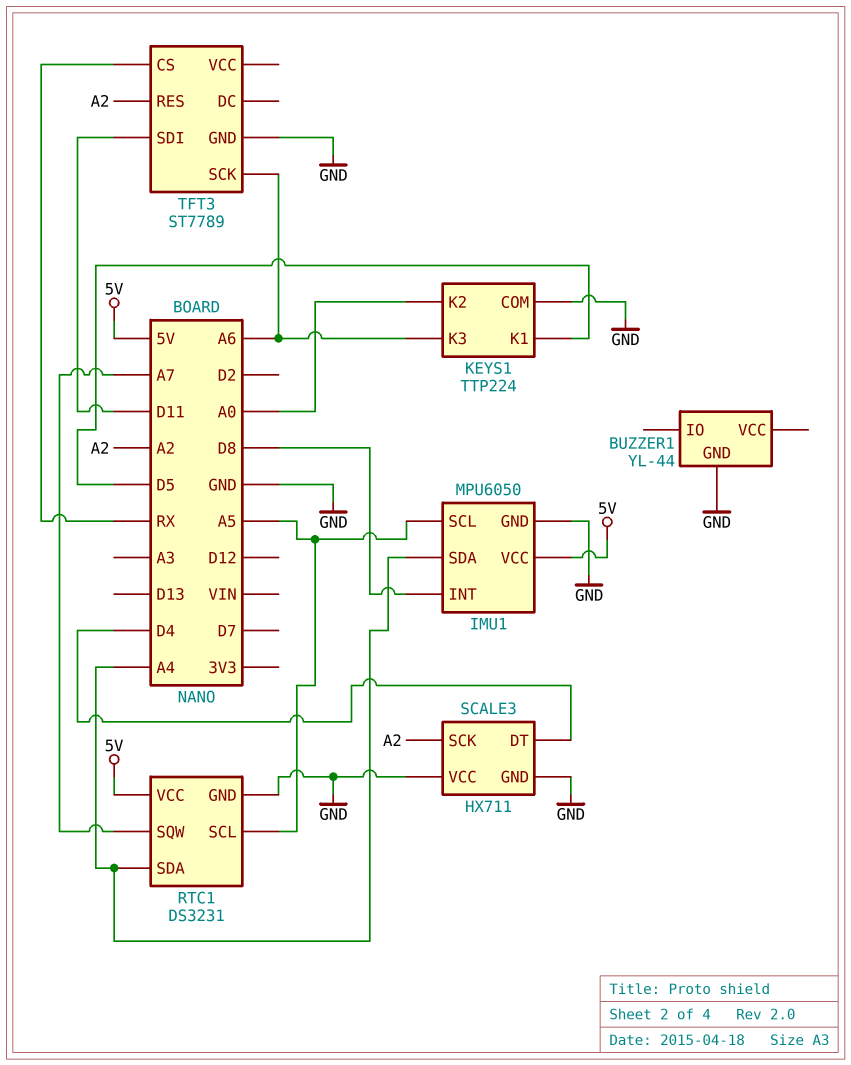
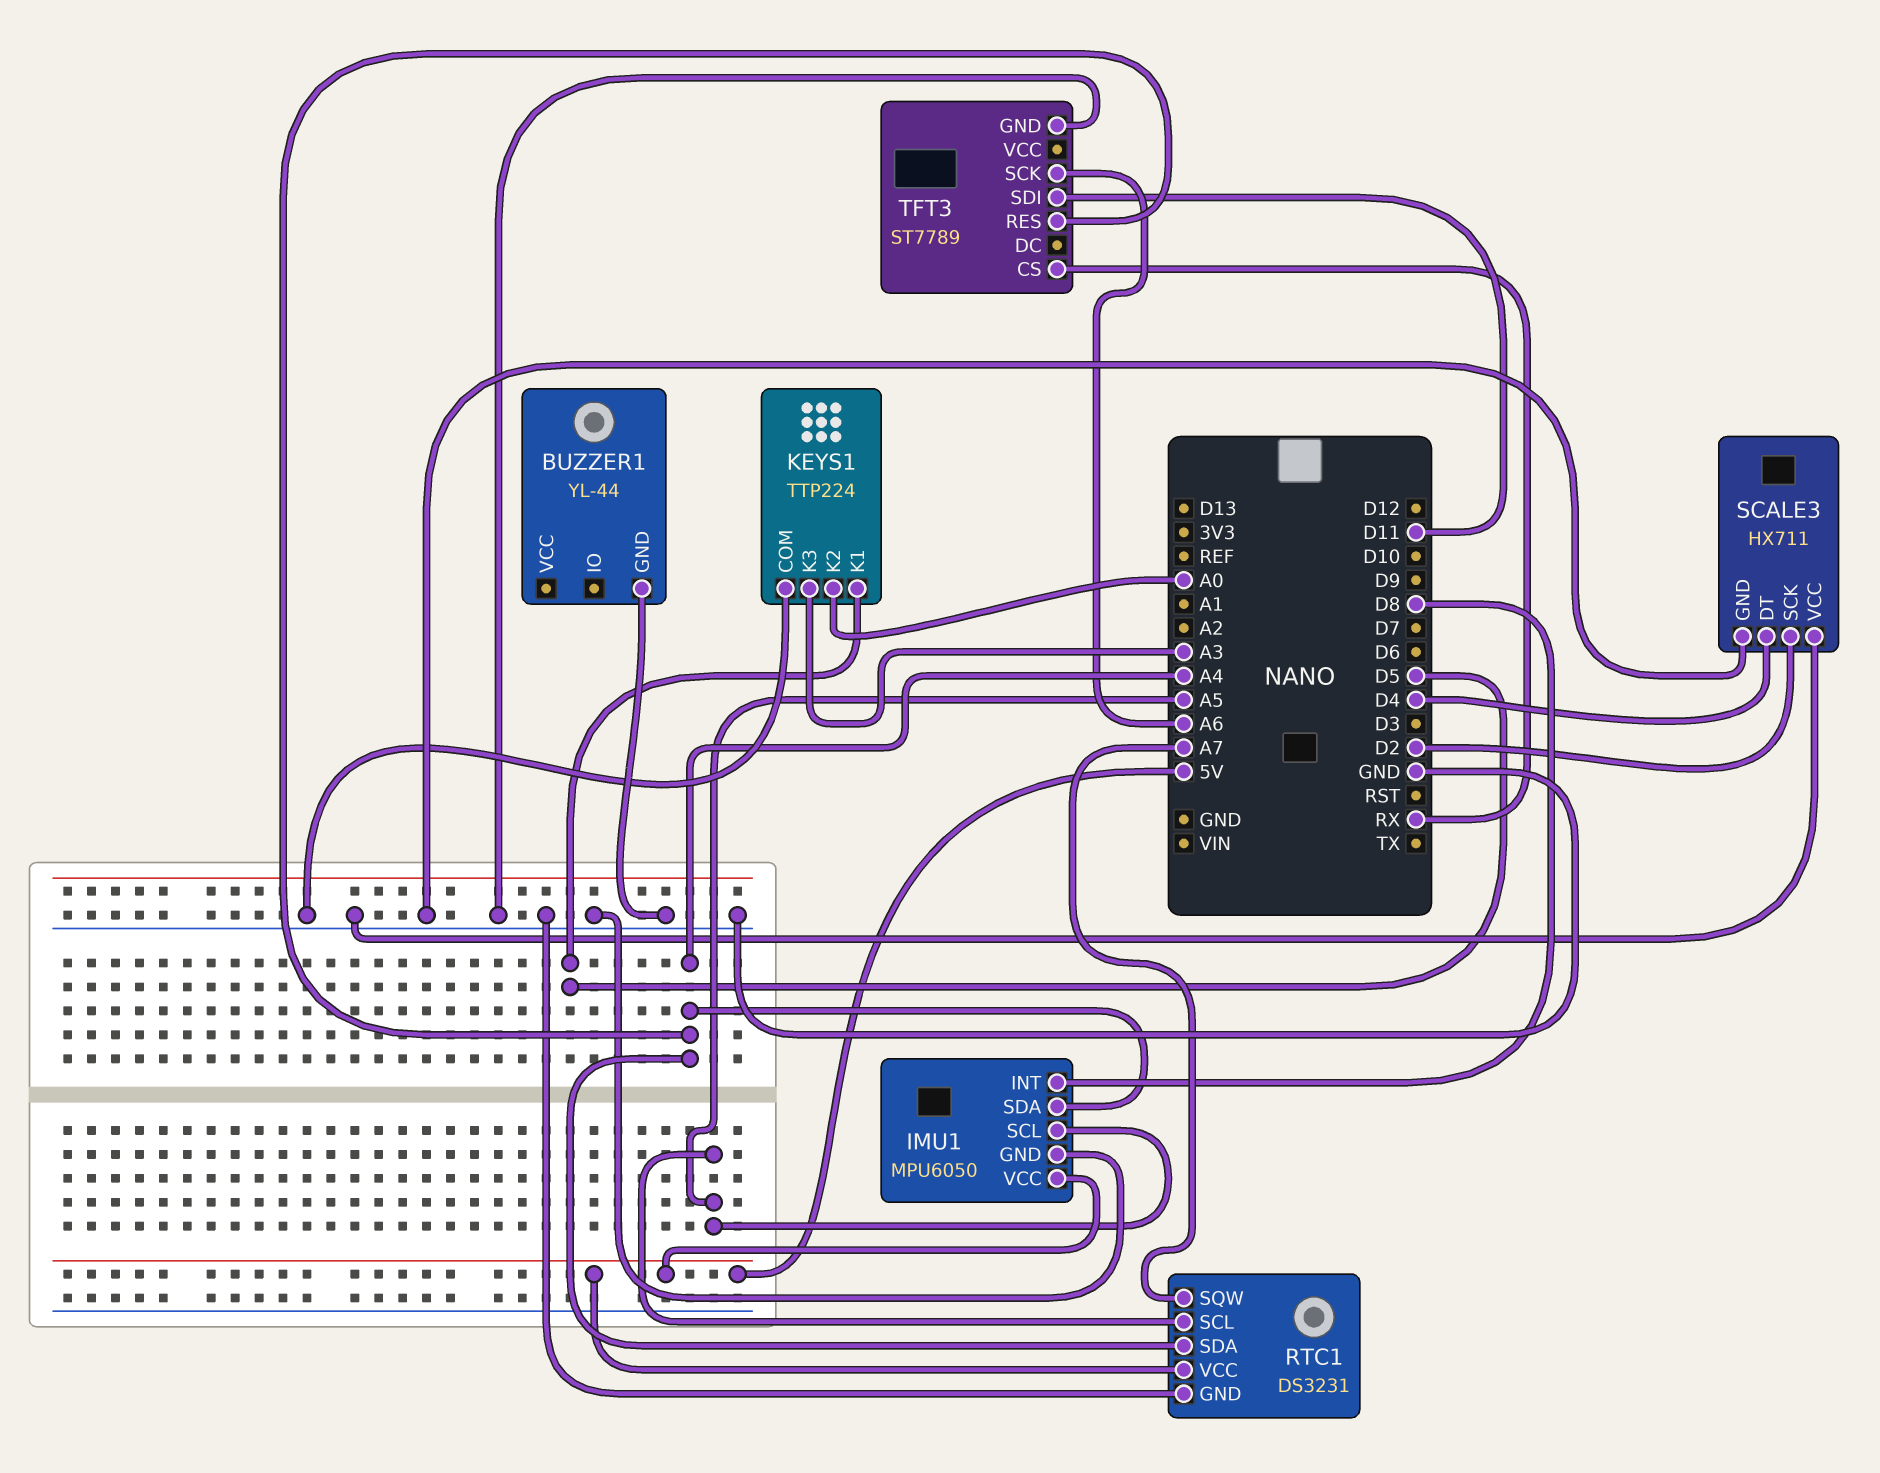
KEYS1 pin K3: A6 -> A3
SCALE3 pin SCK: A2 -> D2
TFT3 pin RES: A2 -> A4

